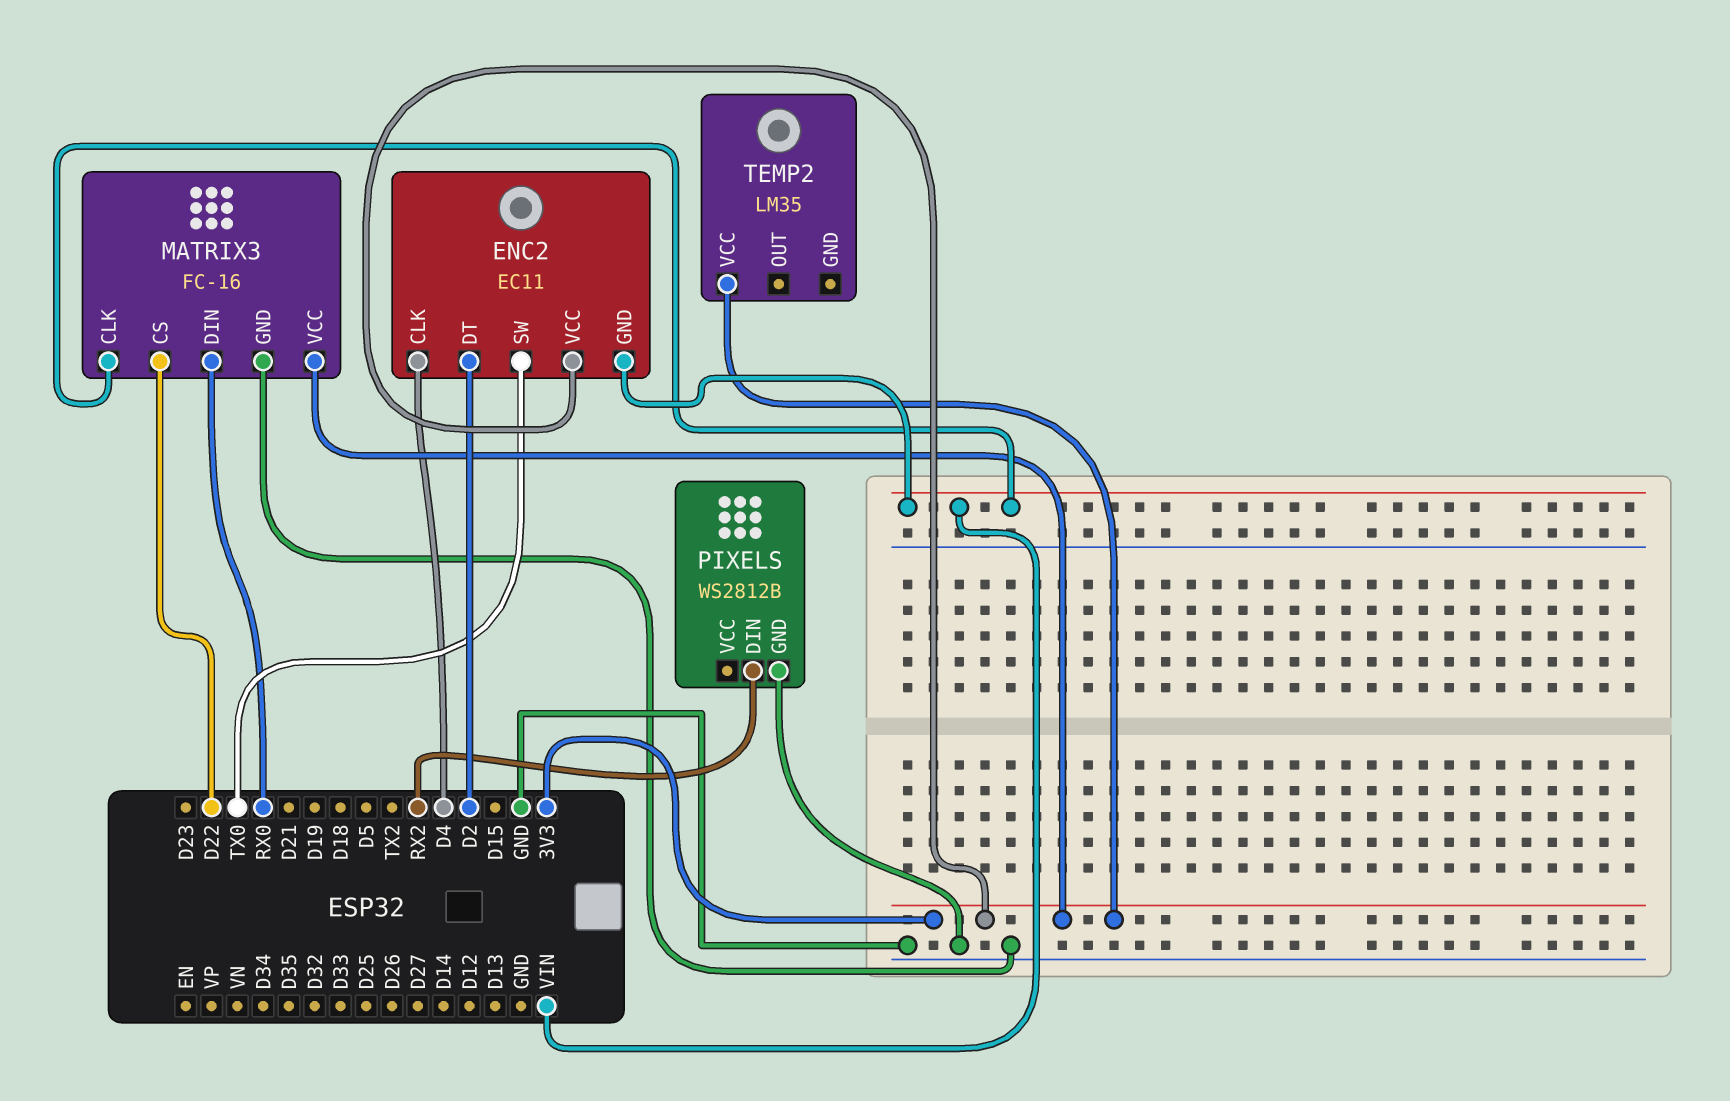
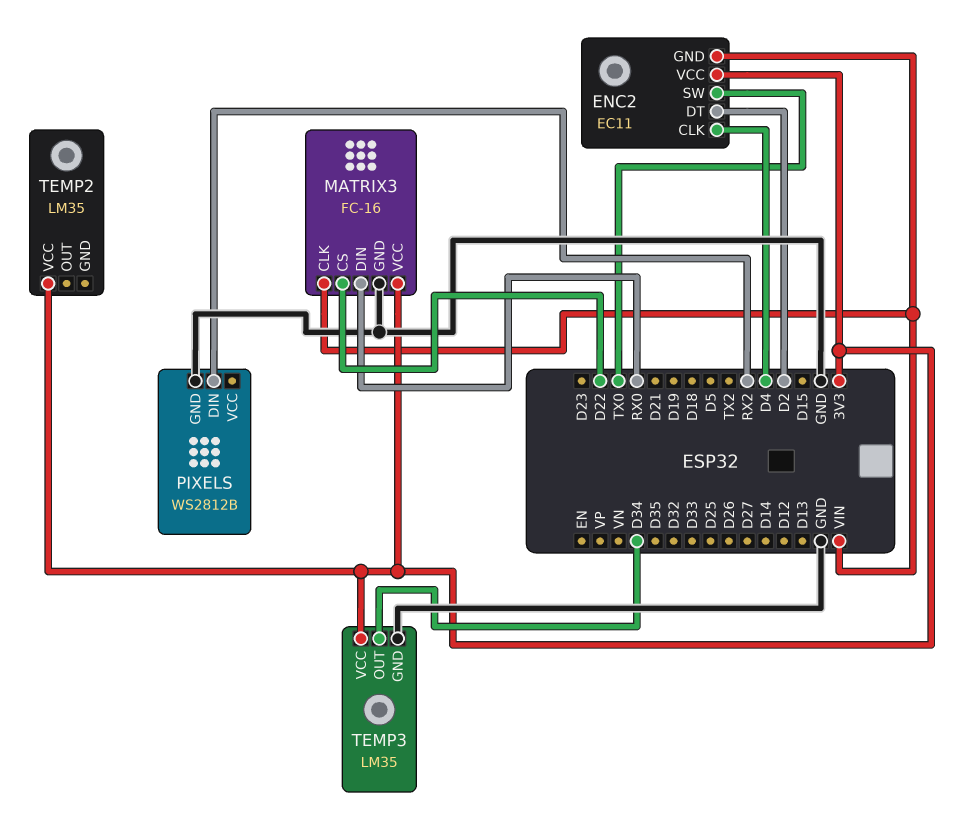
TEMP3: none -> LM35
TEMP3 pin GND: none -> GND
TEMP3 pin OUT: none -> D34
TEMP3 pin VCC: none -> 3V3

